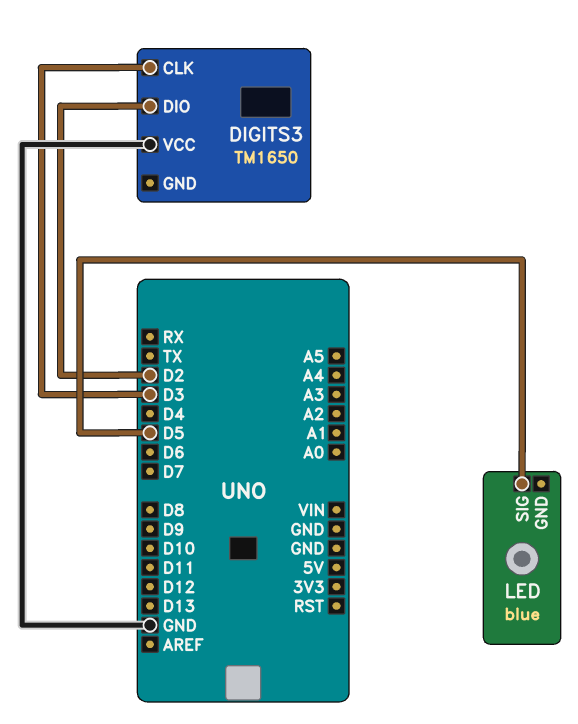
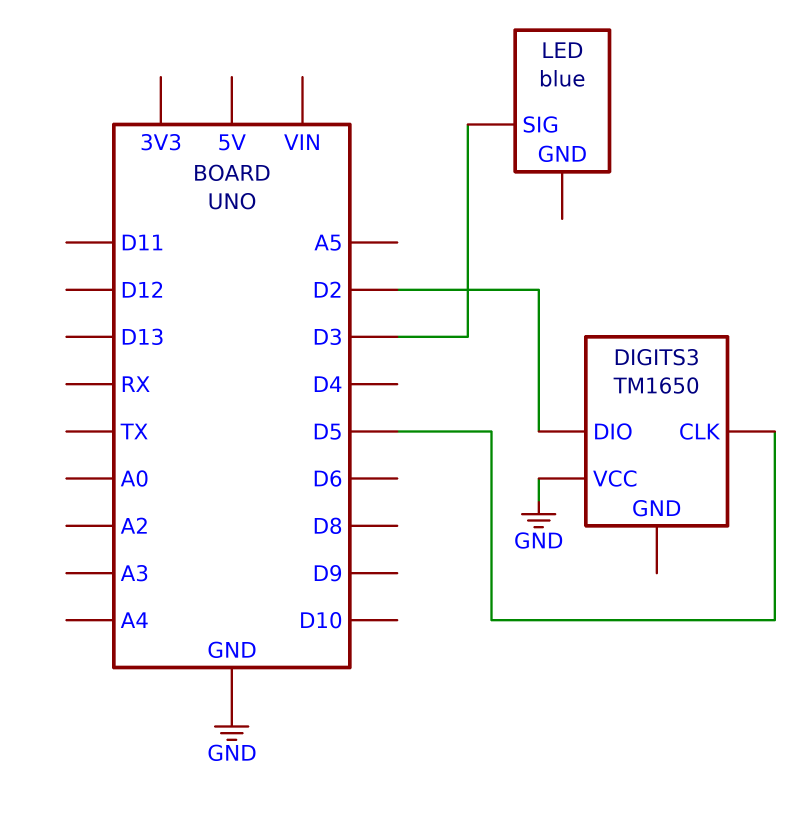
DIGITS3 pin CLK: D3 -> D5
LED pin SIG: D5 -> D3

